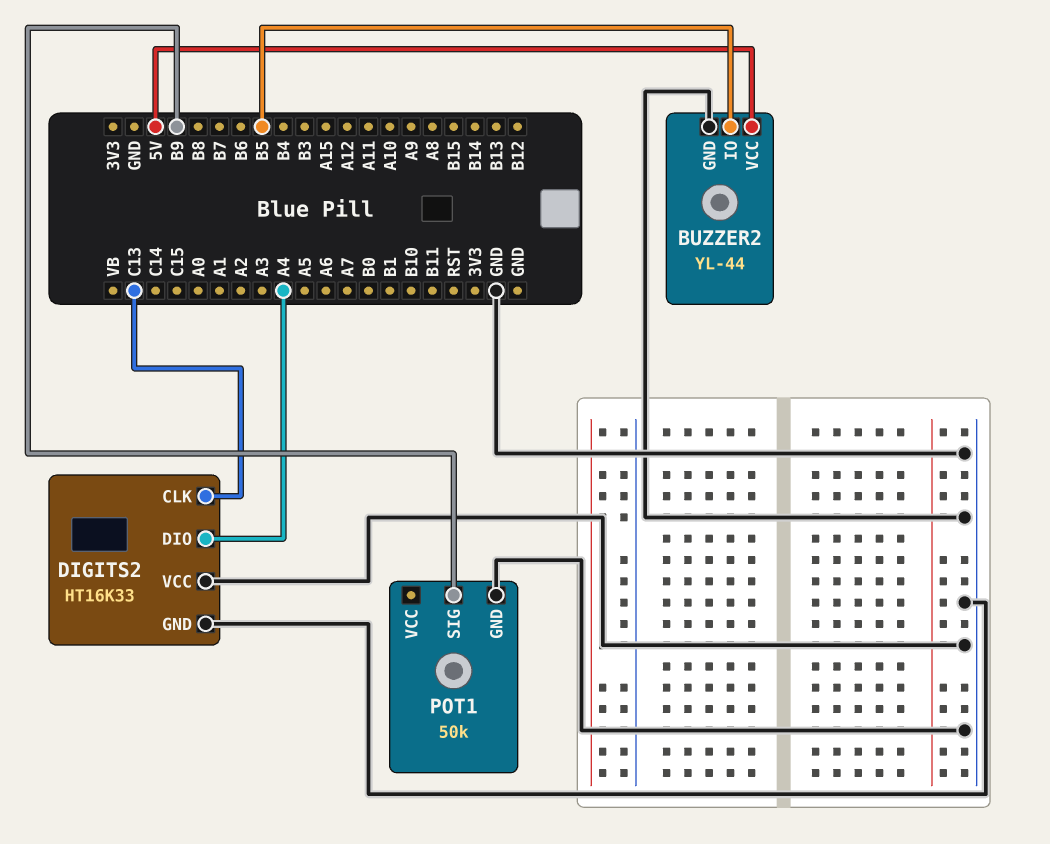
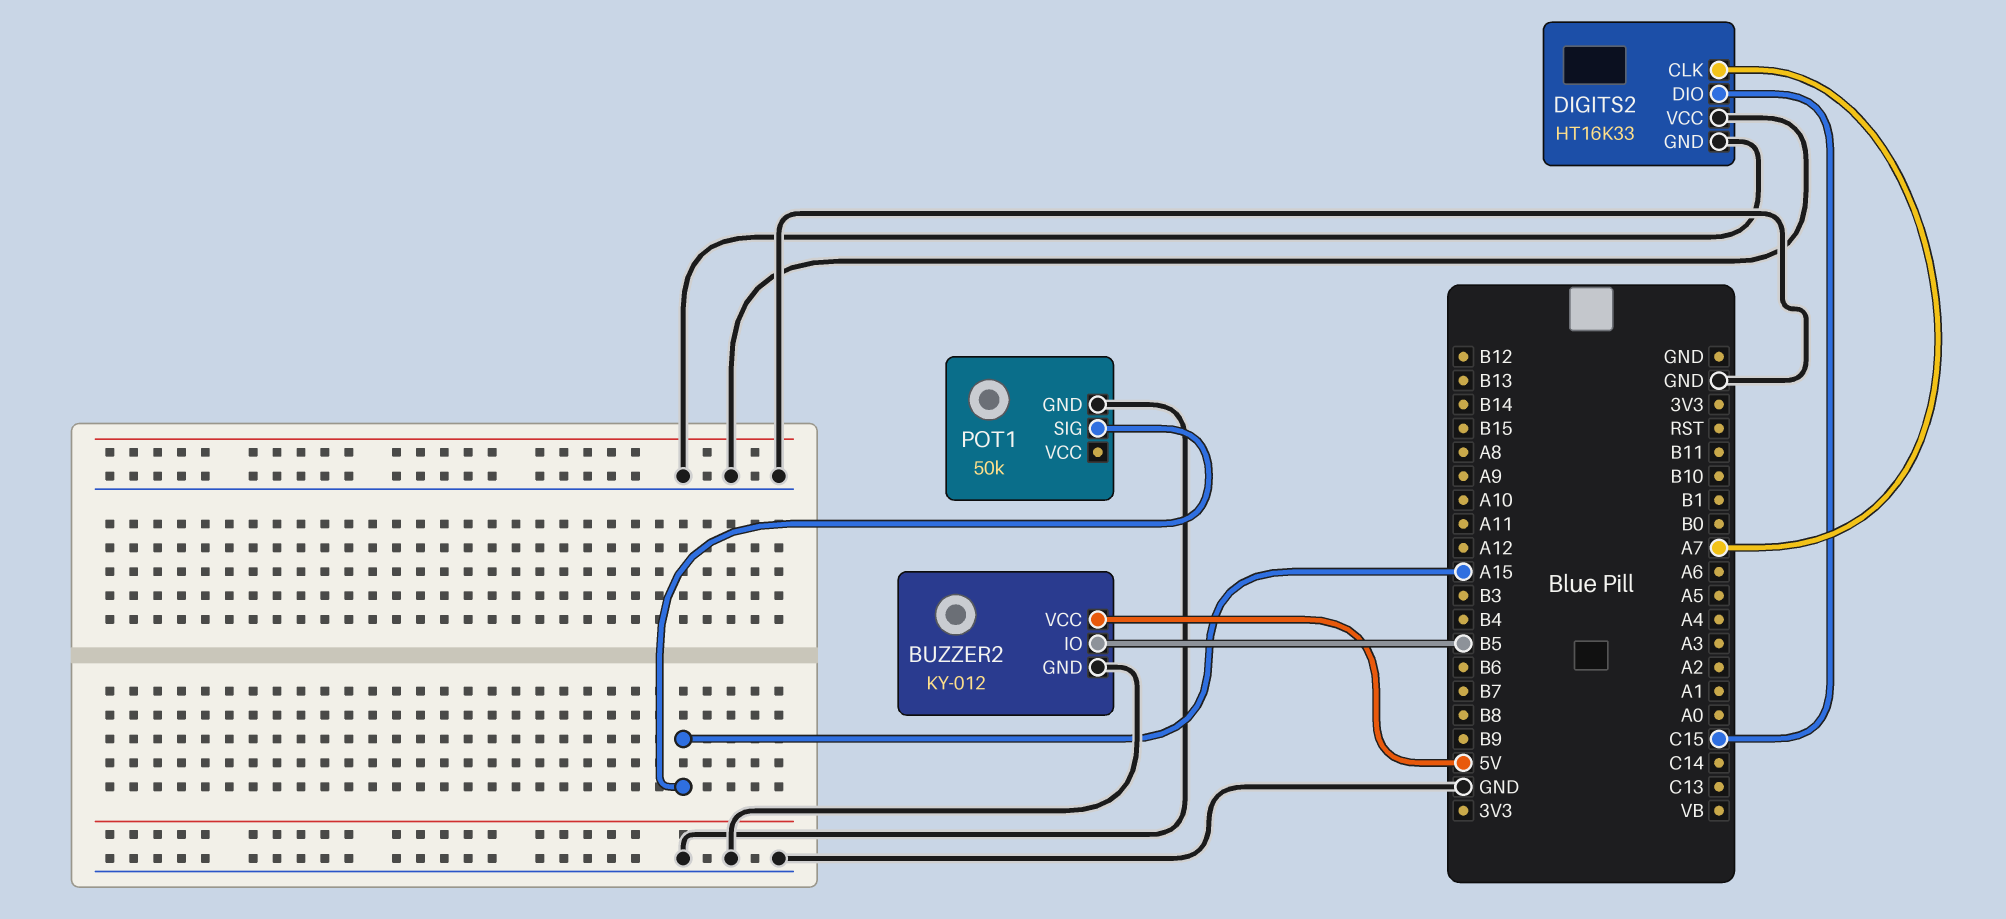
BUZZER2: YL-44 -> KY-012
DIGITS2 pin CLK: C13 -> A7
DIGITS2 pin DIO: A4 -> C15
POT1 pin SIG: B9 -> A15

